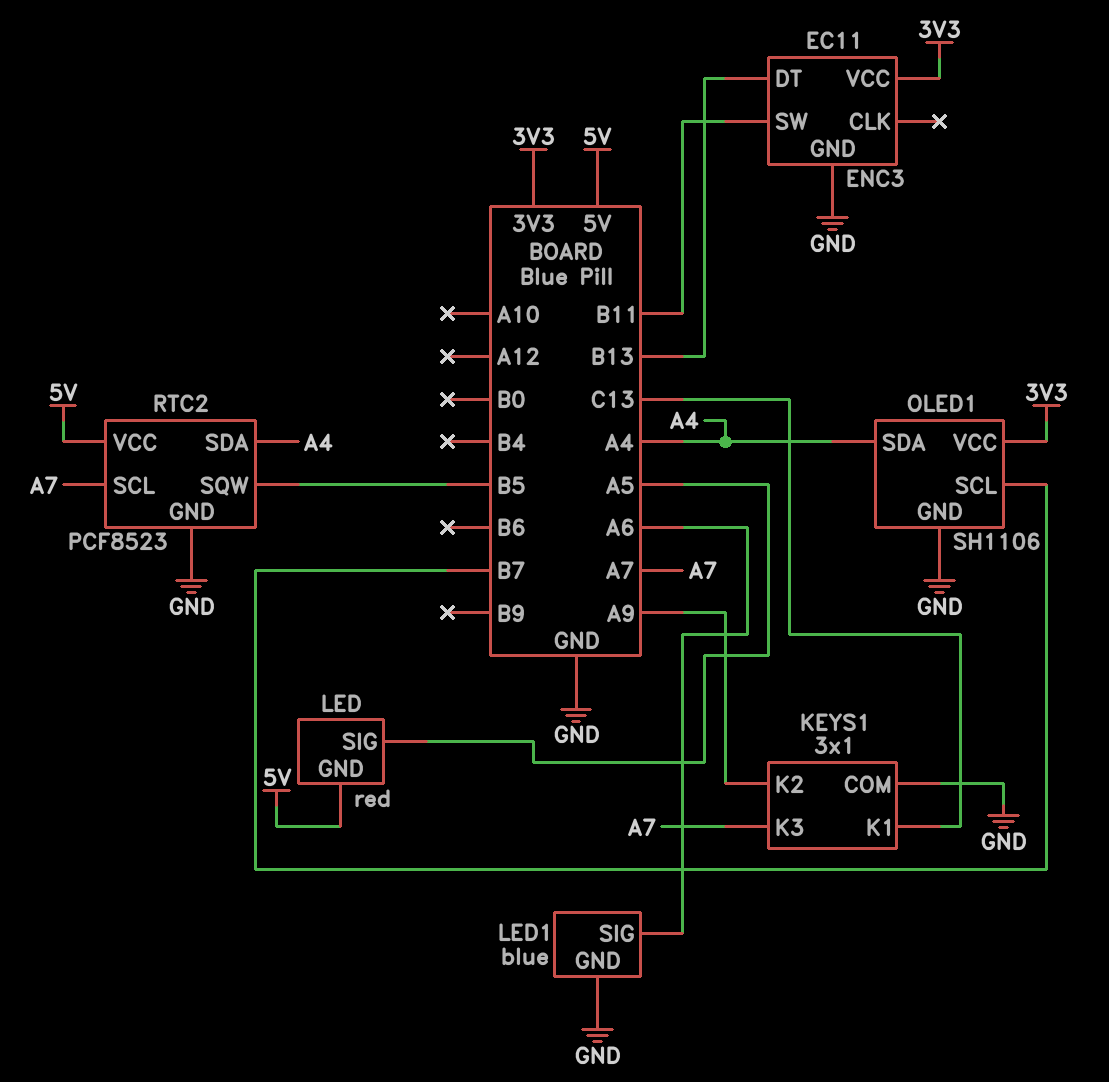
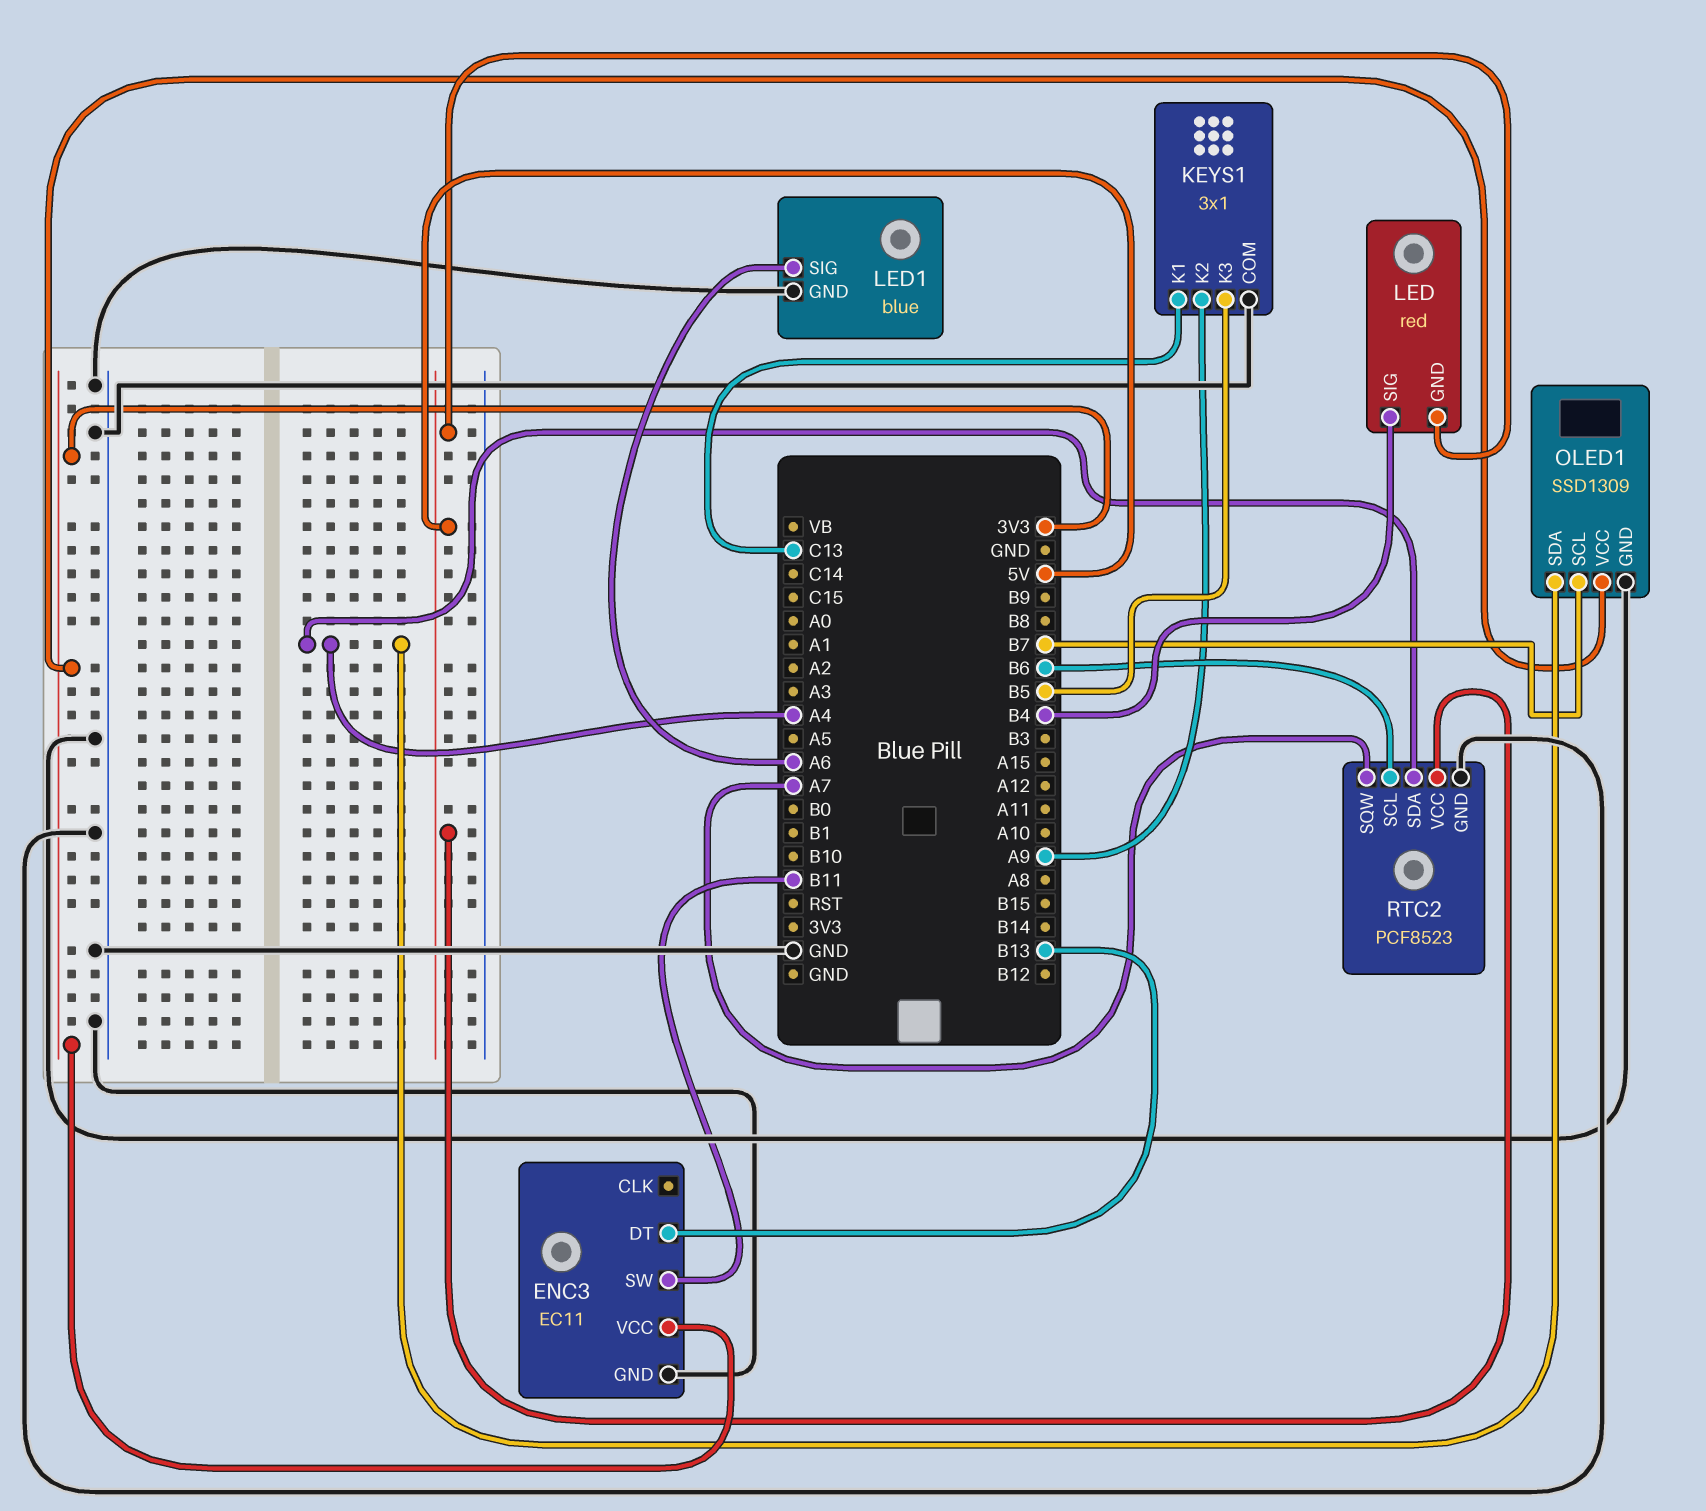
KEYS1 pin K3: A7 -> B5
LED pin SIG: A5 -> B4
OLED1: SH1106 -> SSD1309
RTC2 pin SCL: A7 -> B6
RTC2 pin SQW: B5 -> A7

